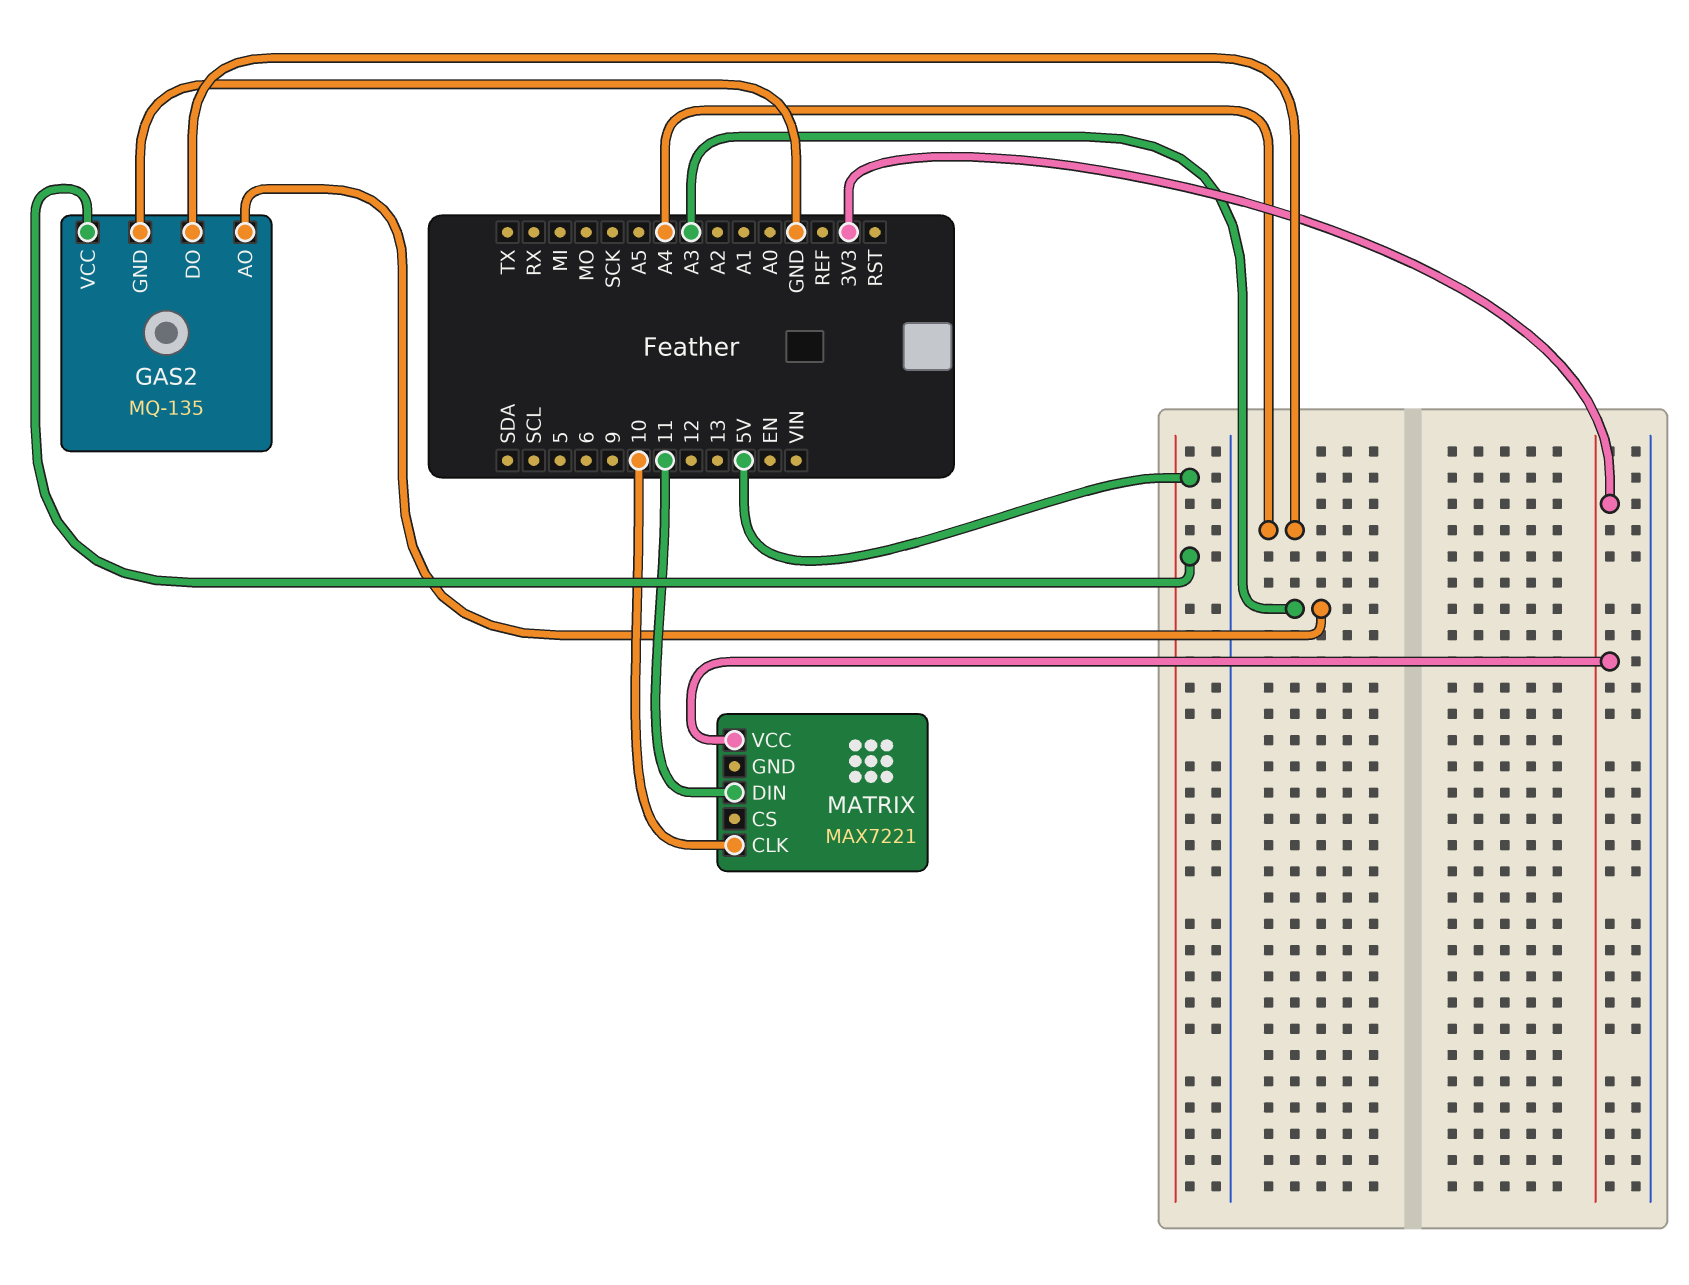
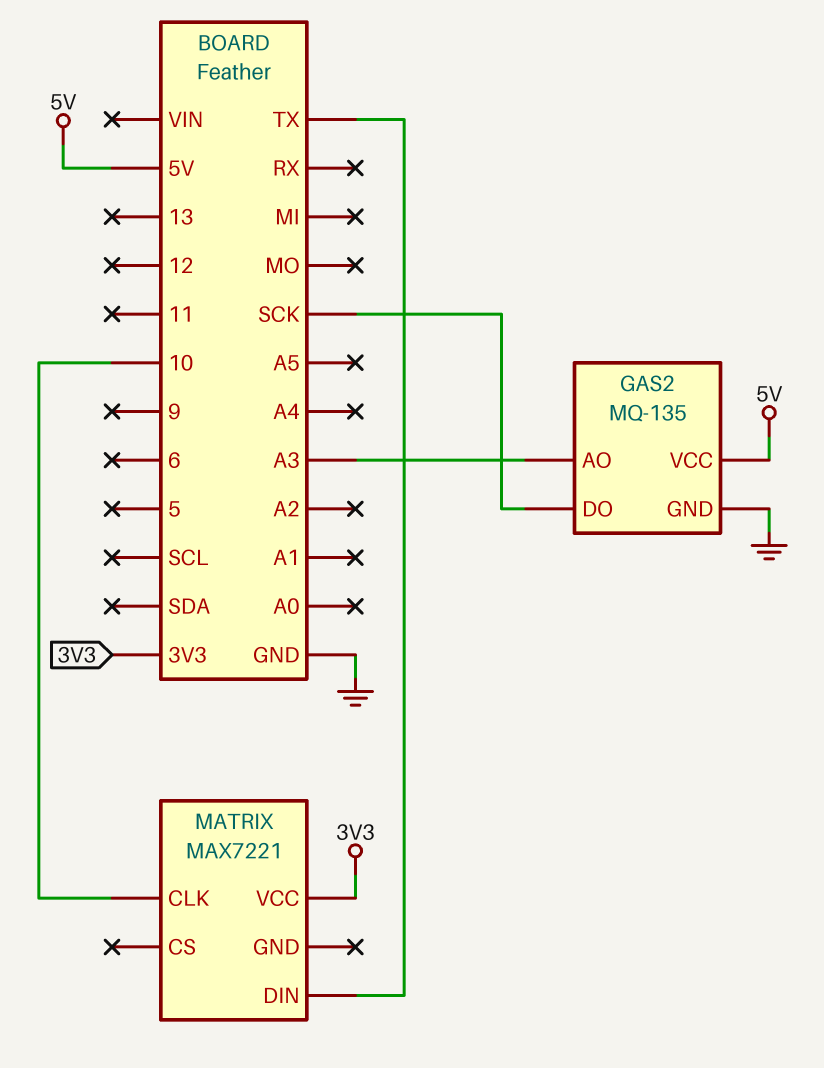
GAS2 pin DO: A4 -> SCK
MATRIX pin DIN: 11 -> TX

